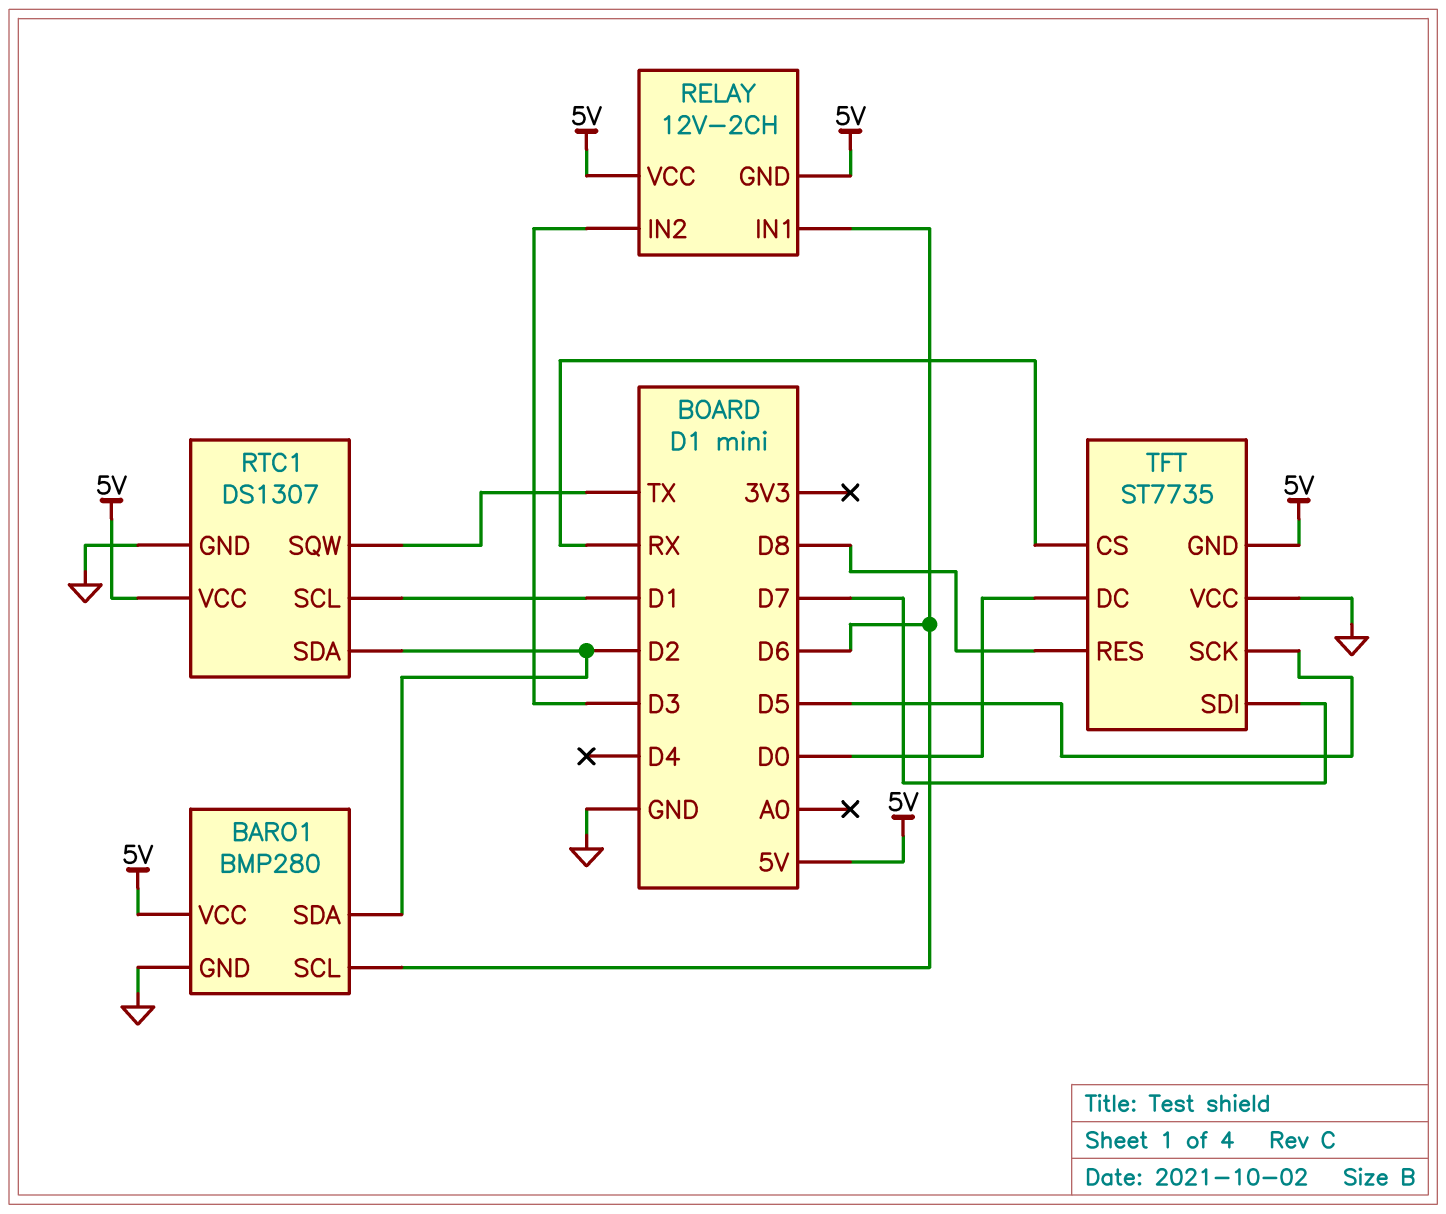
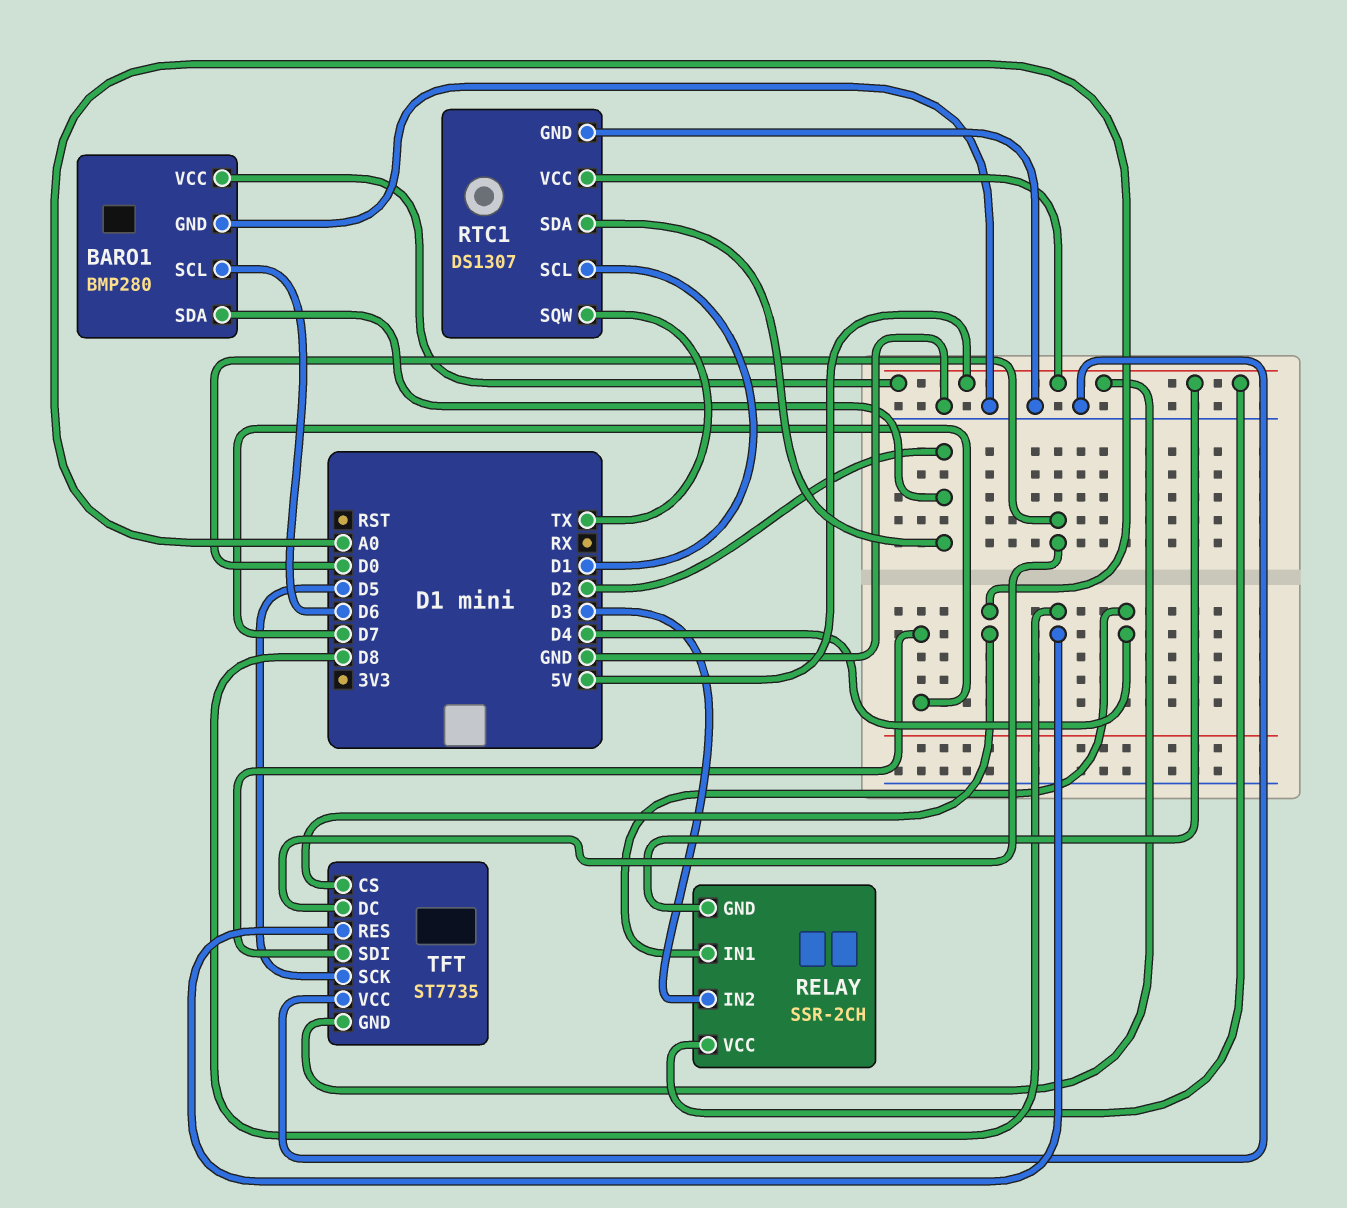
RELAY: 12V-2CH -> SSR-2CH
RELAY pin IN1: D6 -> D4
TFT pin CS: RX -> A0

